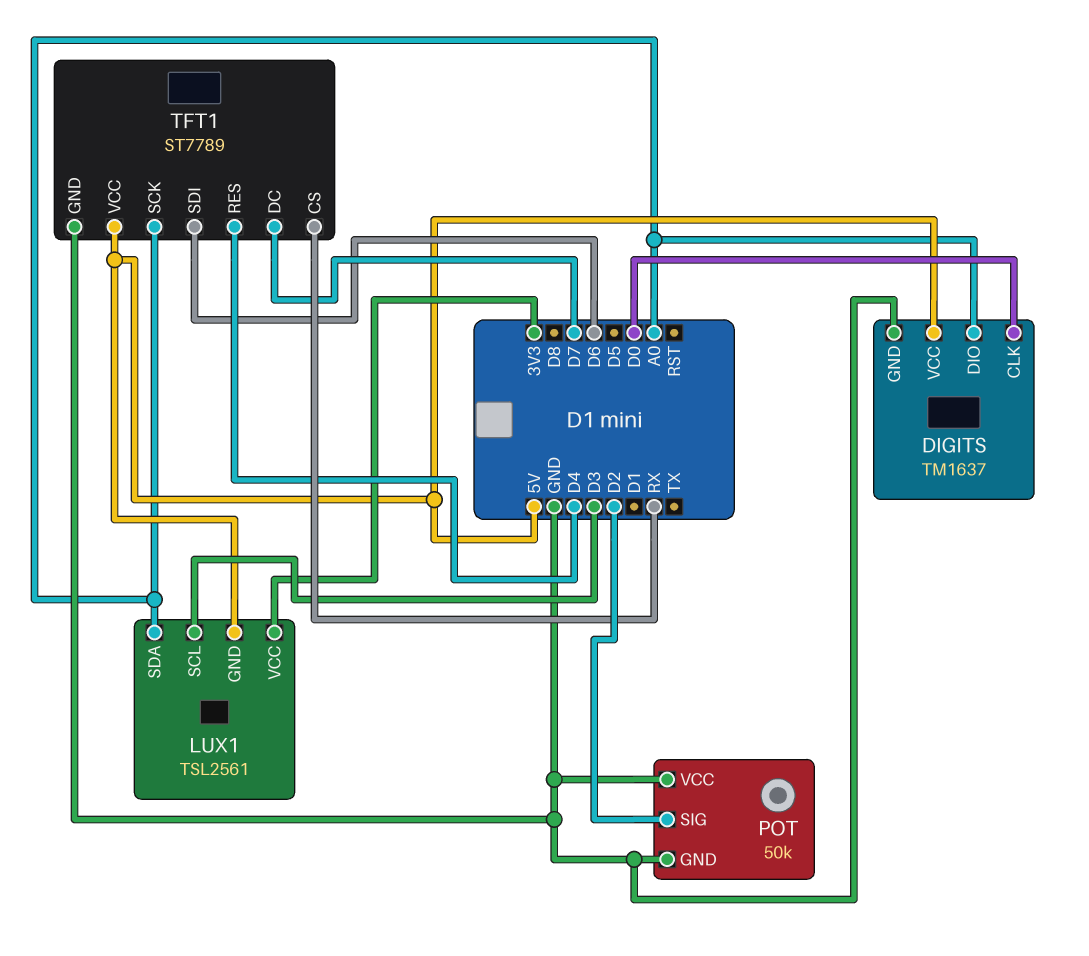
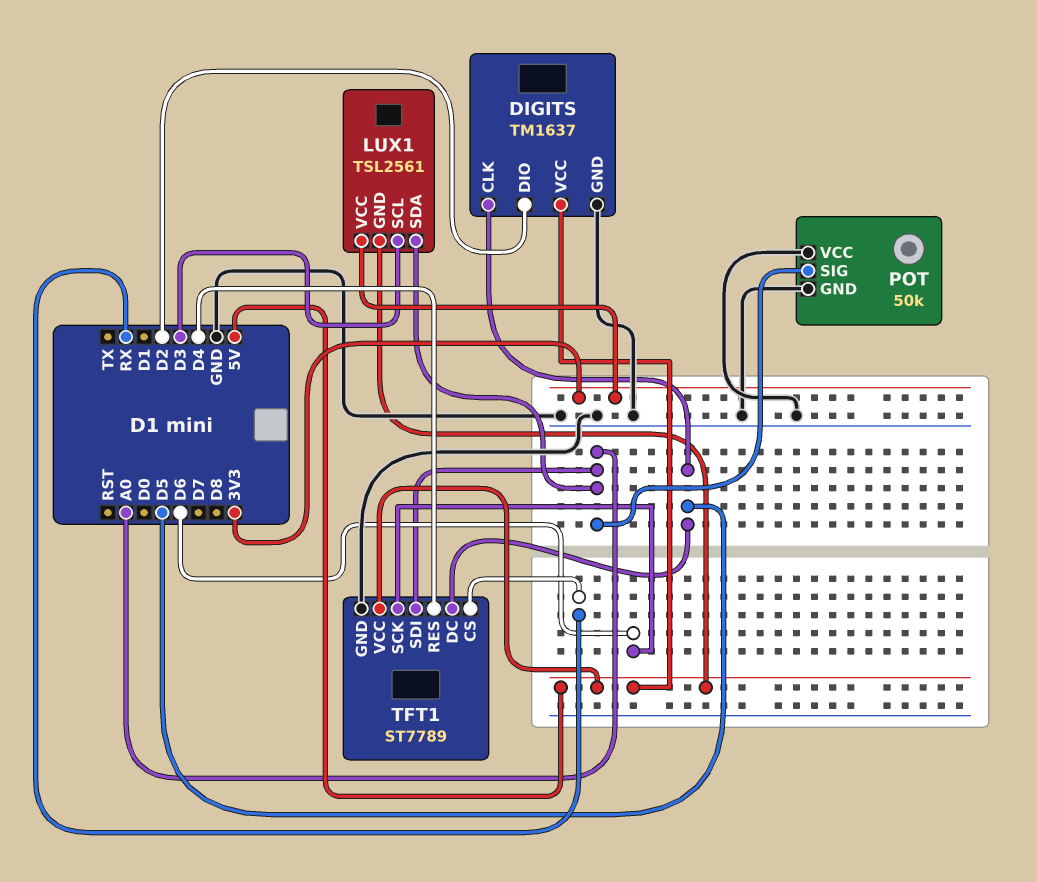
DIGITS pin CLK: D0 -> D5
DIGITS pin DIO: A0 -> D2
POT pin SIG: D2 -> A0
TFT1 pin DC: D7 -> D5
TFT1 pin SCK: A0 -> D6
TFT1 pin SDI: D6 -> A0

